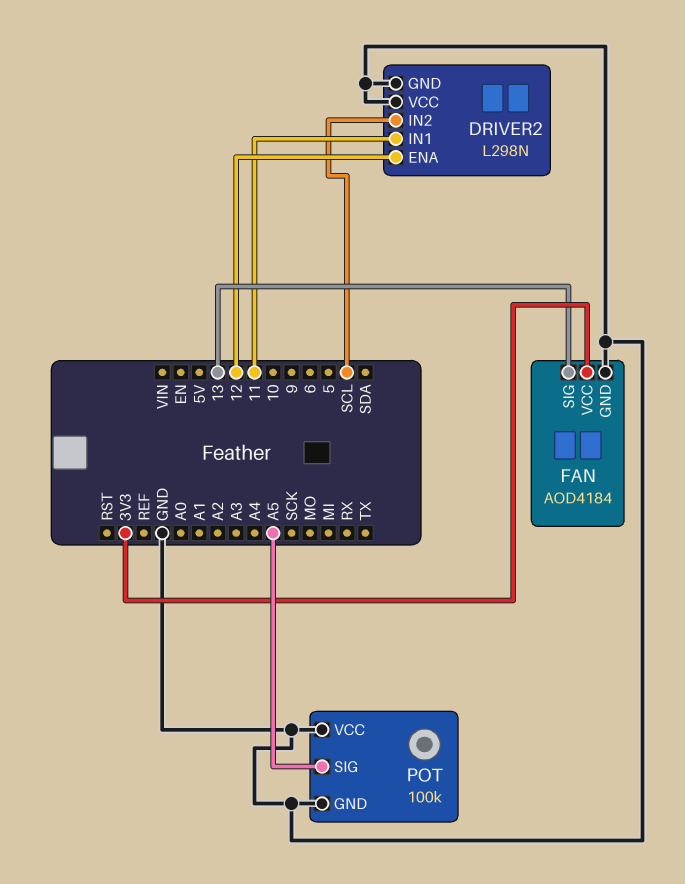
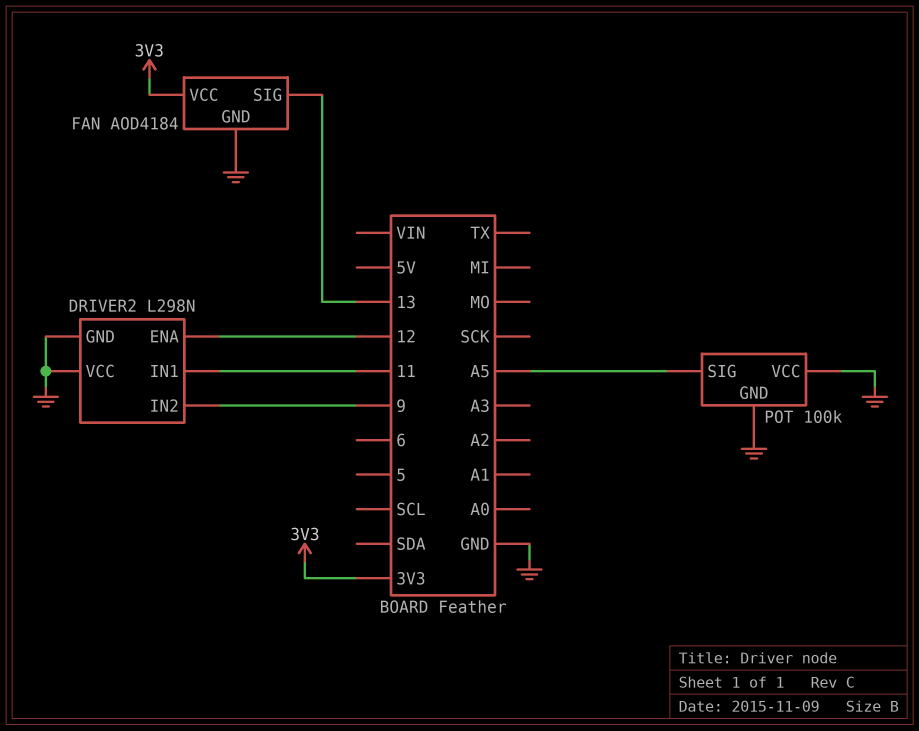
DRIVER2 pin IN2: SCL -> 9

